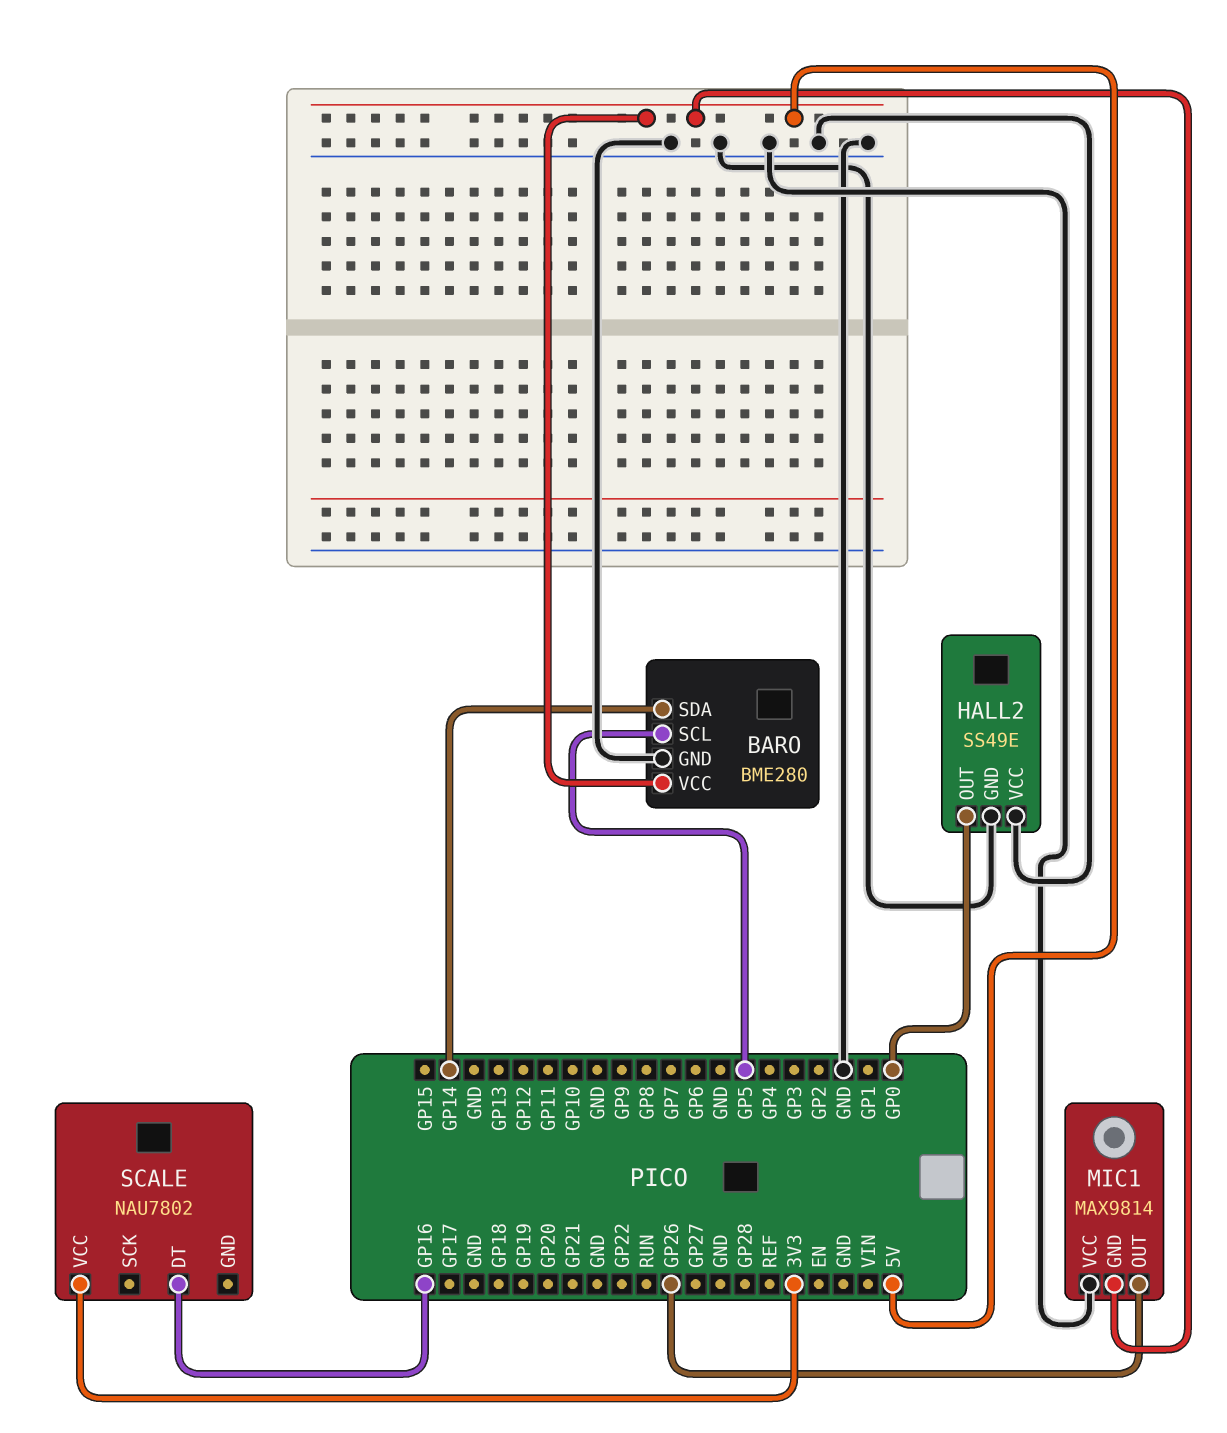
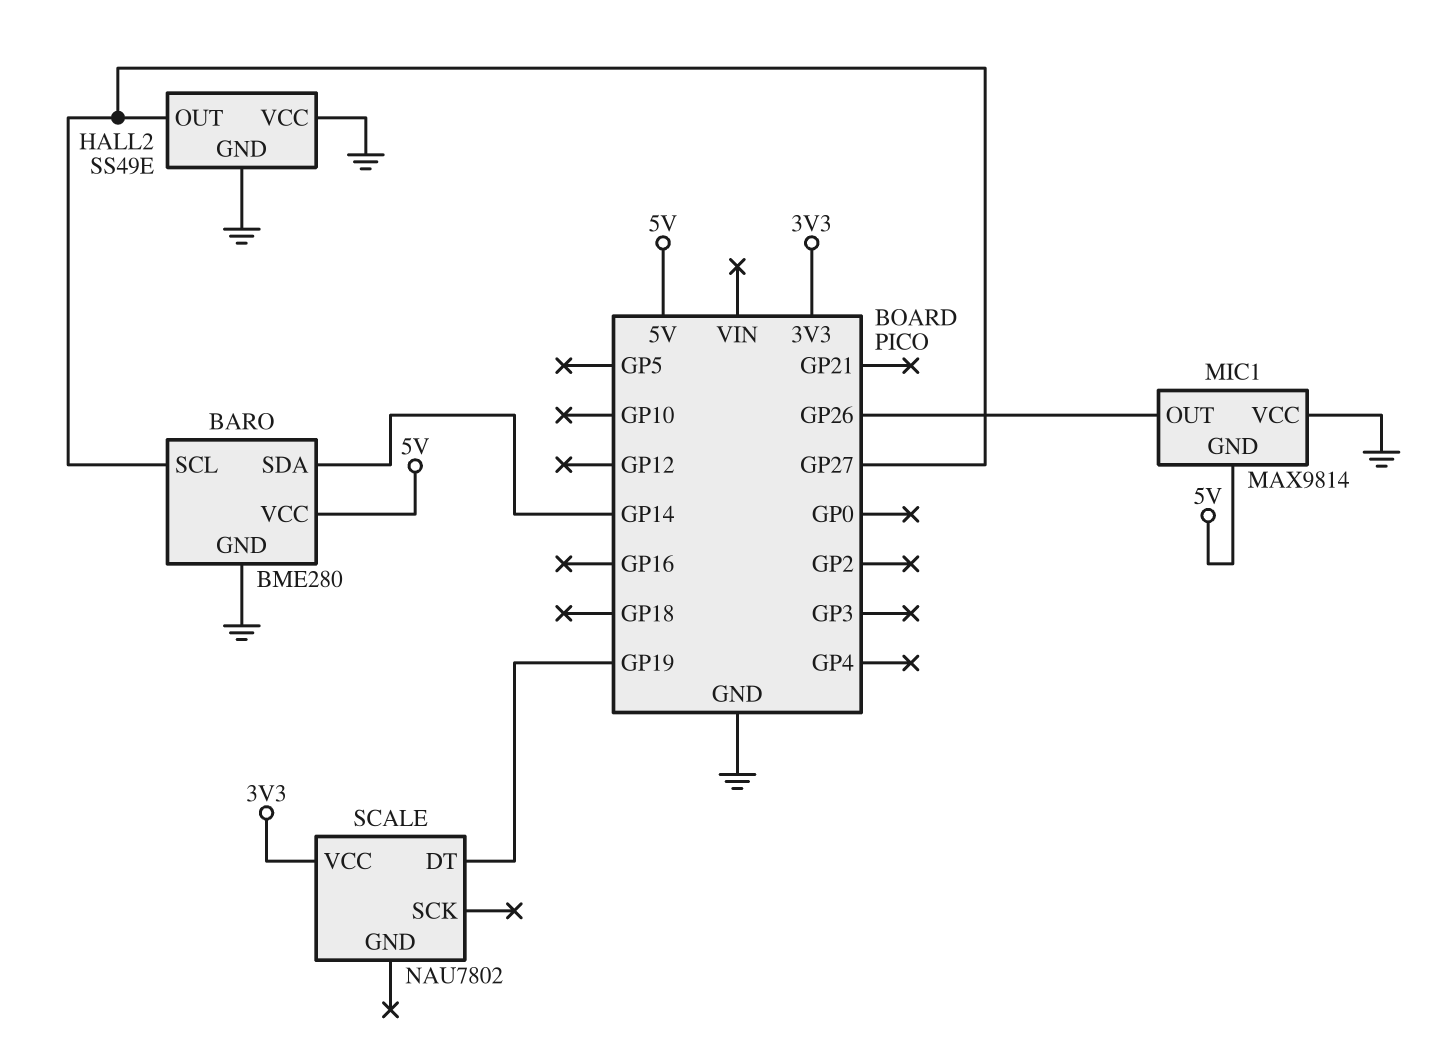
BARO pin SCL: GP5 -> GP27
HALL2 pin OUT: GP0 -> GP27
SCALE pin DT: GP16 -> GP19

